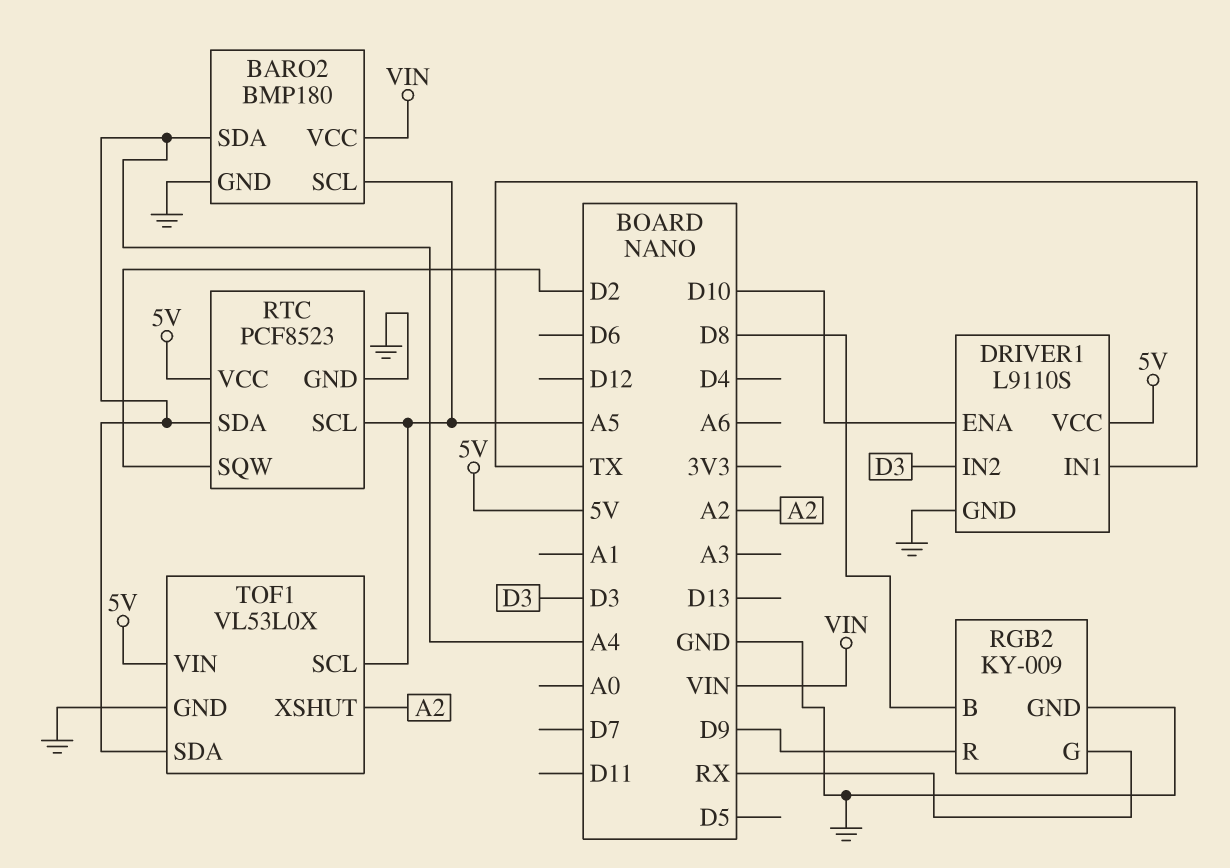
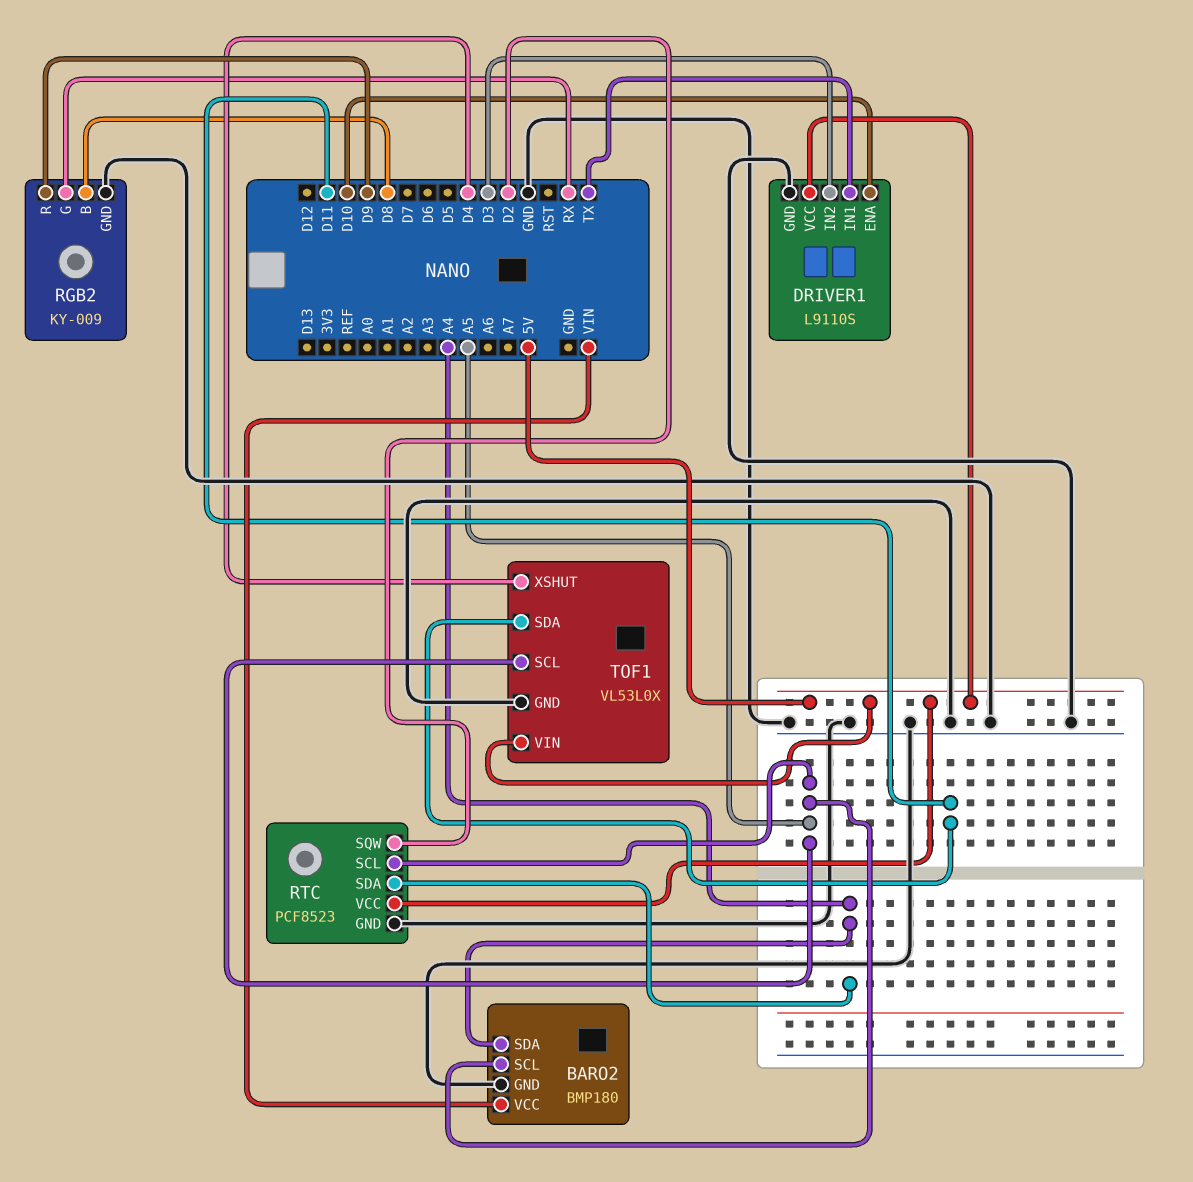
TOF1 pin SDA: A4 -> D11
TOF1 pin XSHUT: A2 -> D4

